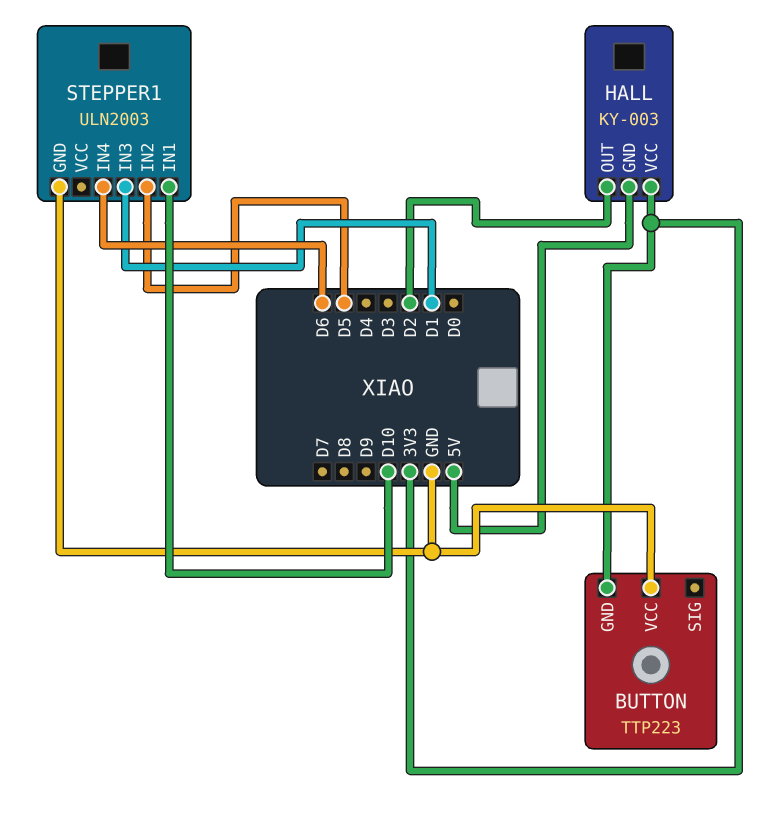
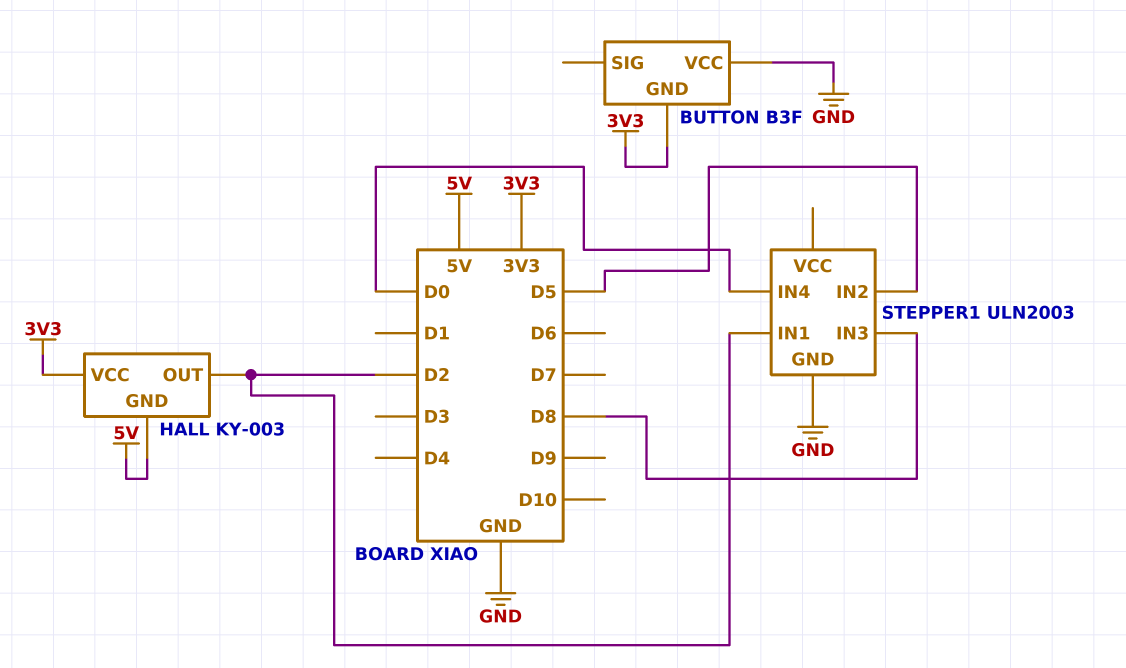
BUTTON: TTP223 -> B3F
STEPPER1 pin IN1: D10 -> D2
STEPPER1 pin IN3: D1 -> D8
STEPPER1 pin IN4: D6 -> D0

